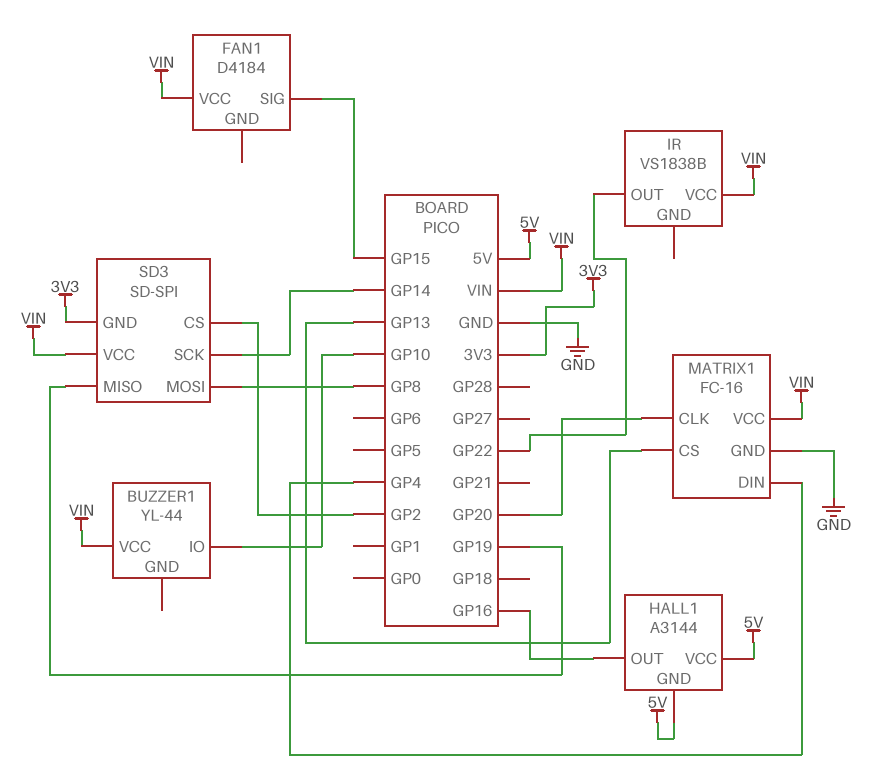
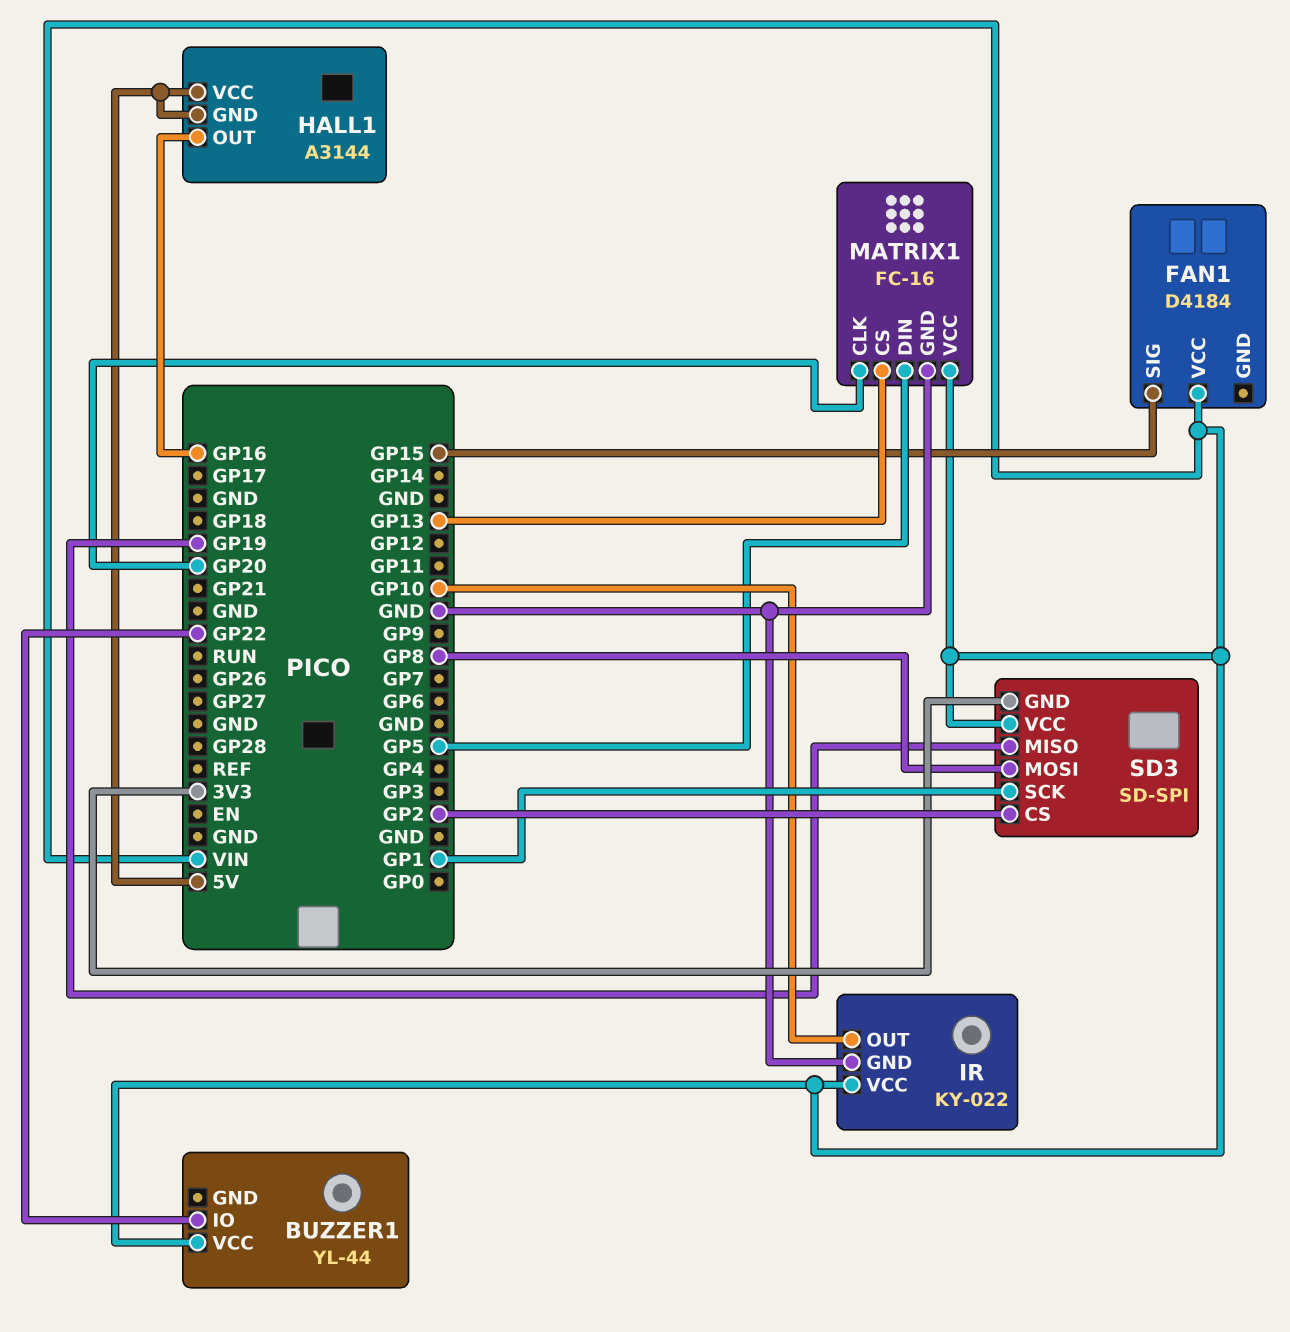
BUZZER1 pin IO: GP10 -> GP22
IR: VS1838B -> KY-022
IR pin GND: none -> GND
IR pin OUT: GP22 -> GP10
MATRIX1 pin DIN: GP4 -> GP5
SD3 pin SCK: GP14 -> GP1

